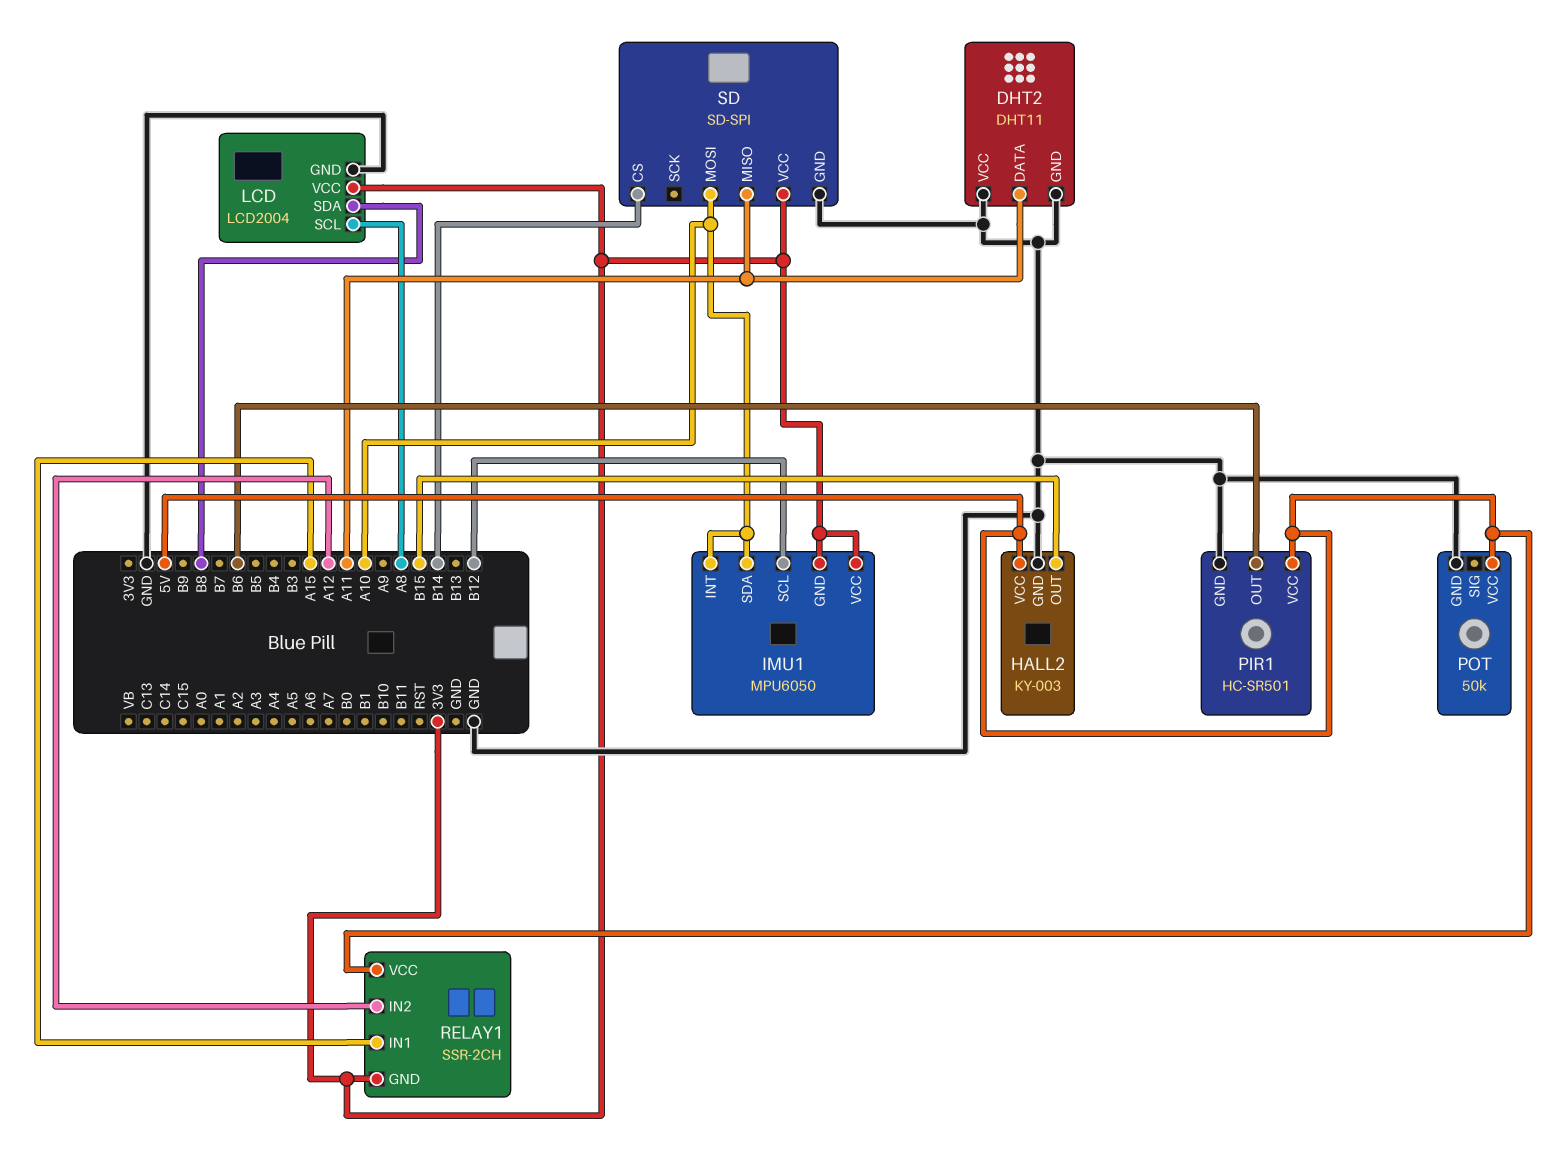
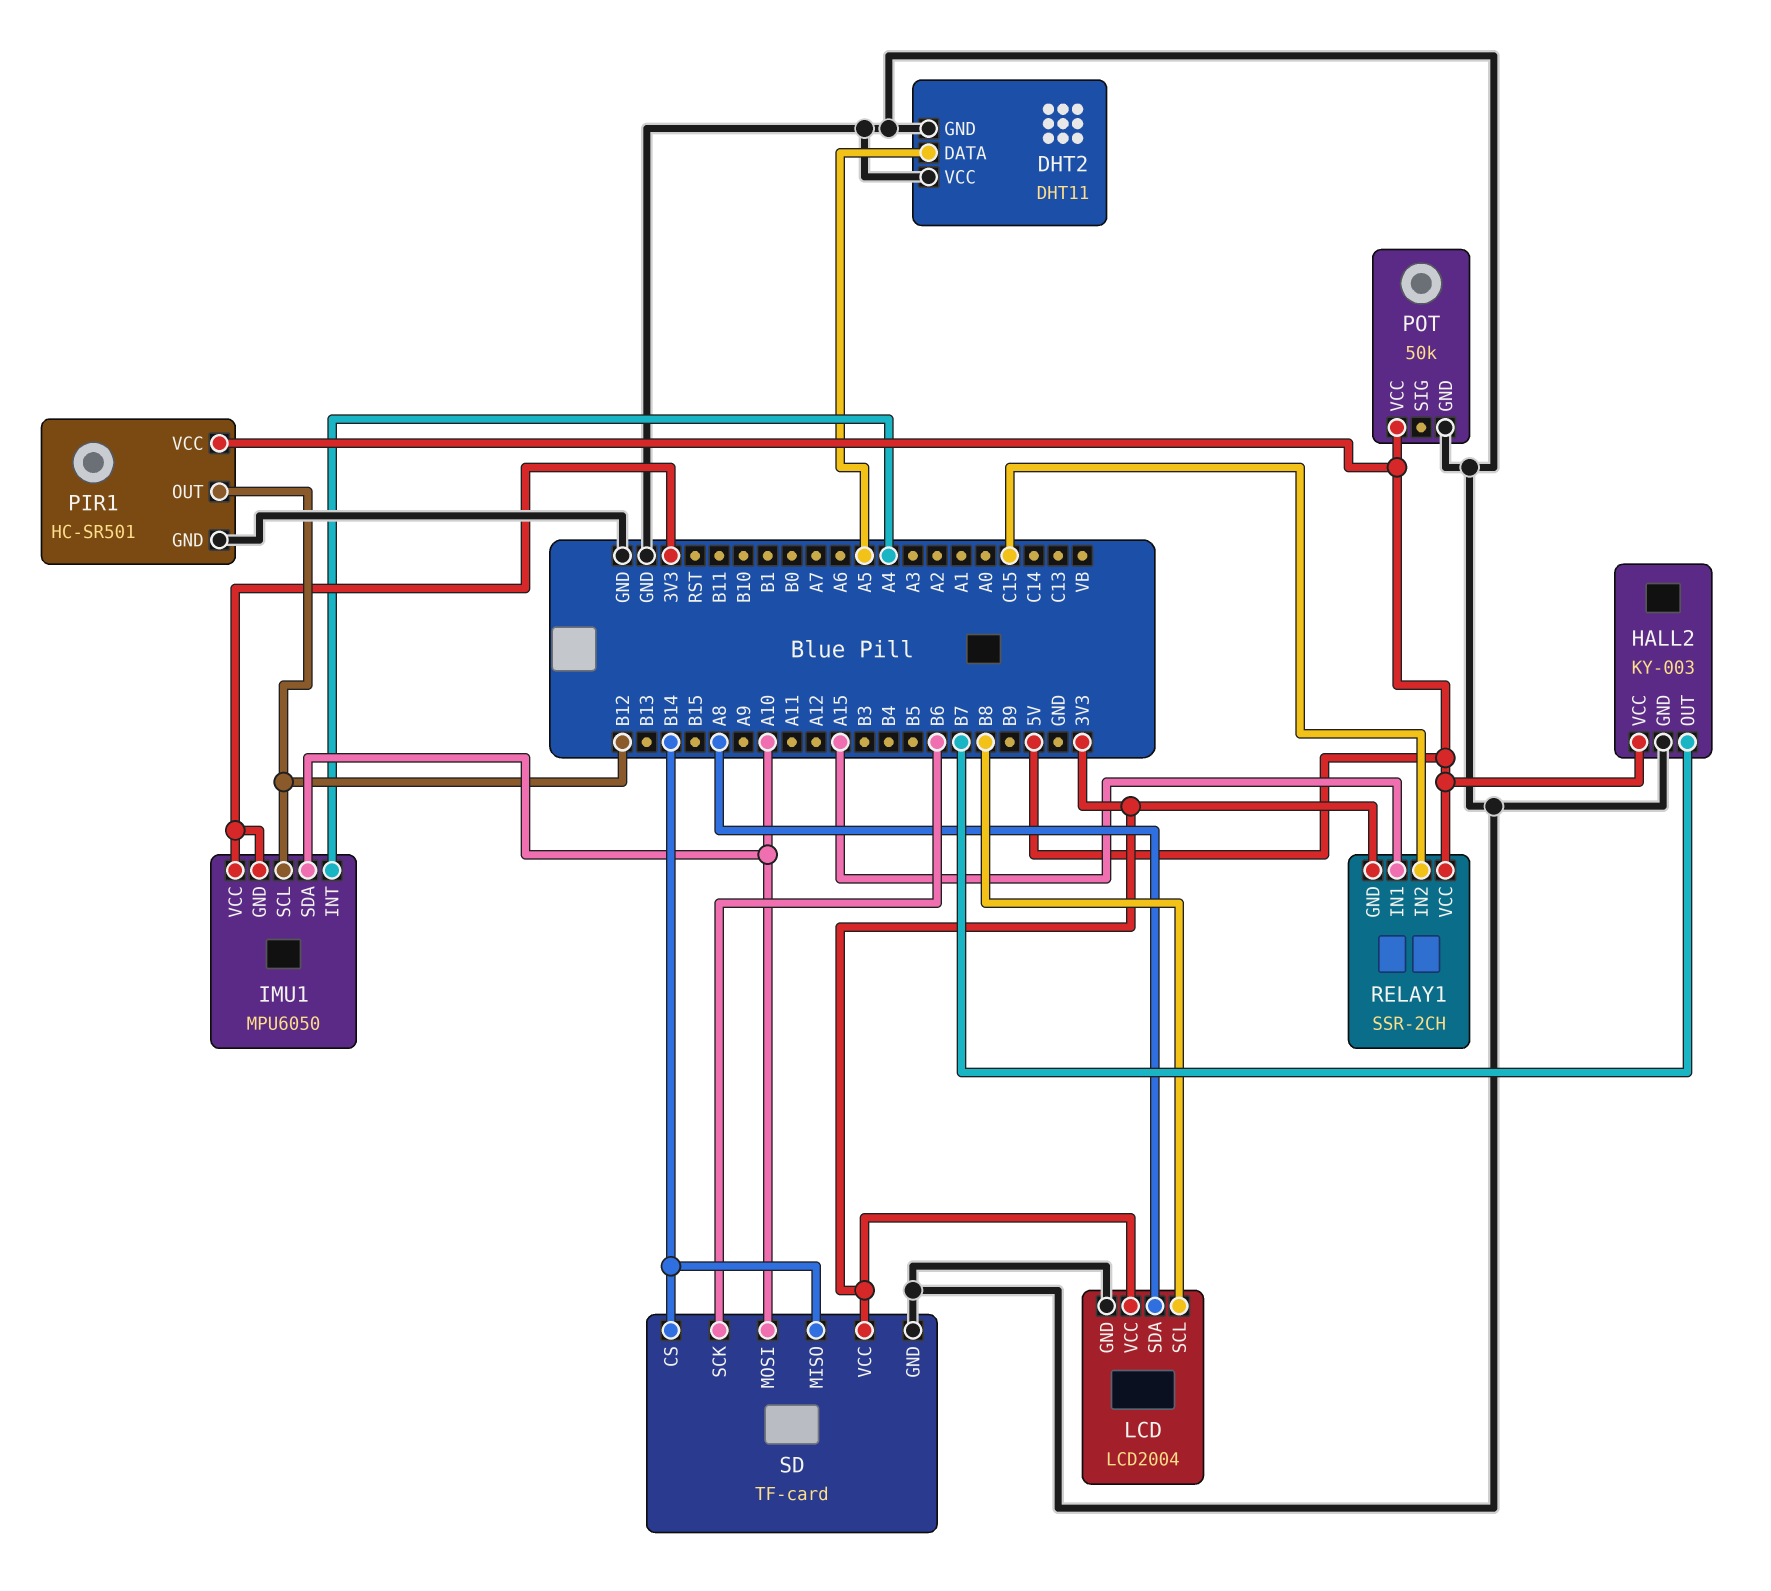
DHT2 pin DATA: A11 -> A5
HALL2 pin OUT: B15 -> B7
IMU1 pin INT: A10 -> A4
LCD pin SCL: A8 -> B8
LCD pin SDA: B8 -> A8
PIR1 pin OUT: B6 -> B12
RELAY1 pin IN2: A12 -> C15
SD: SD-SPI -> TF-card
SD pin MISO: A11 -> B14
SD pin SCK: none -> B6

